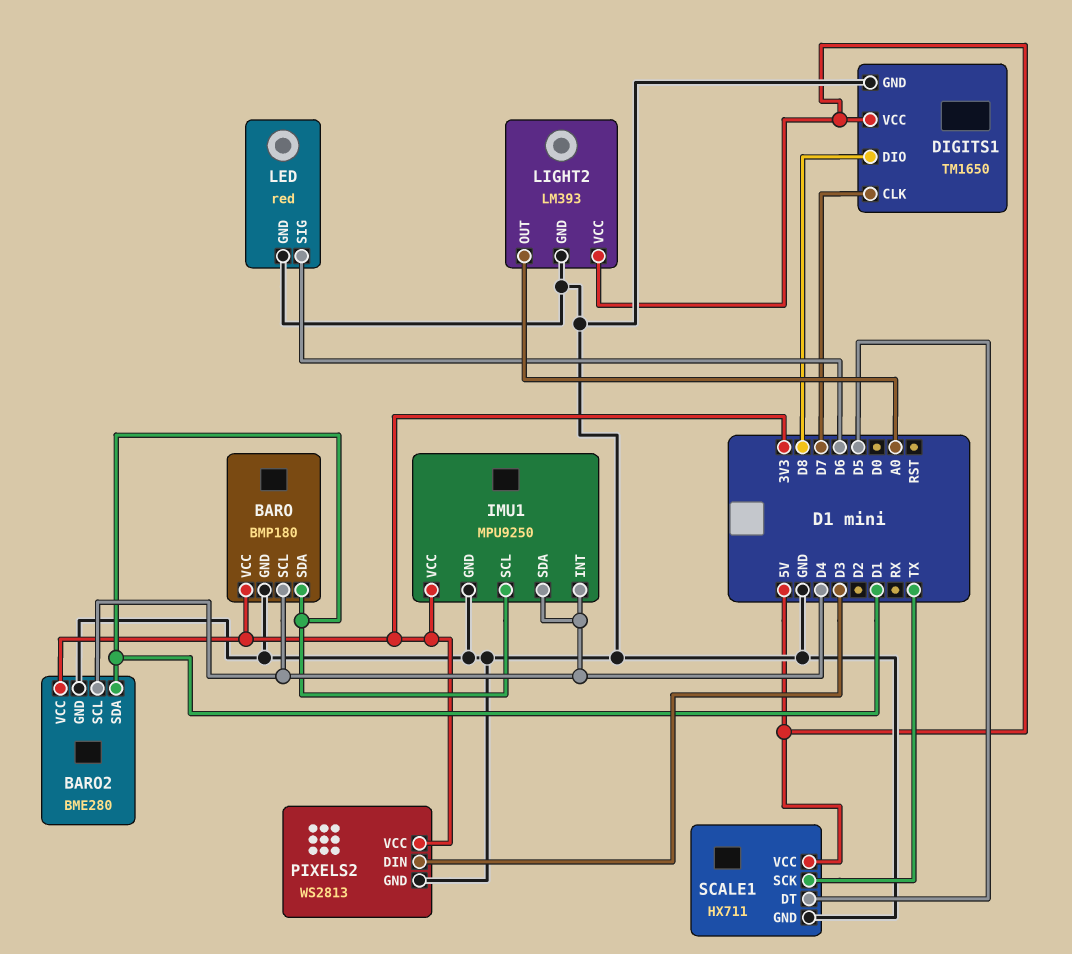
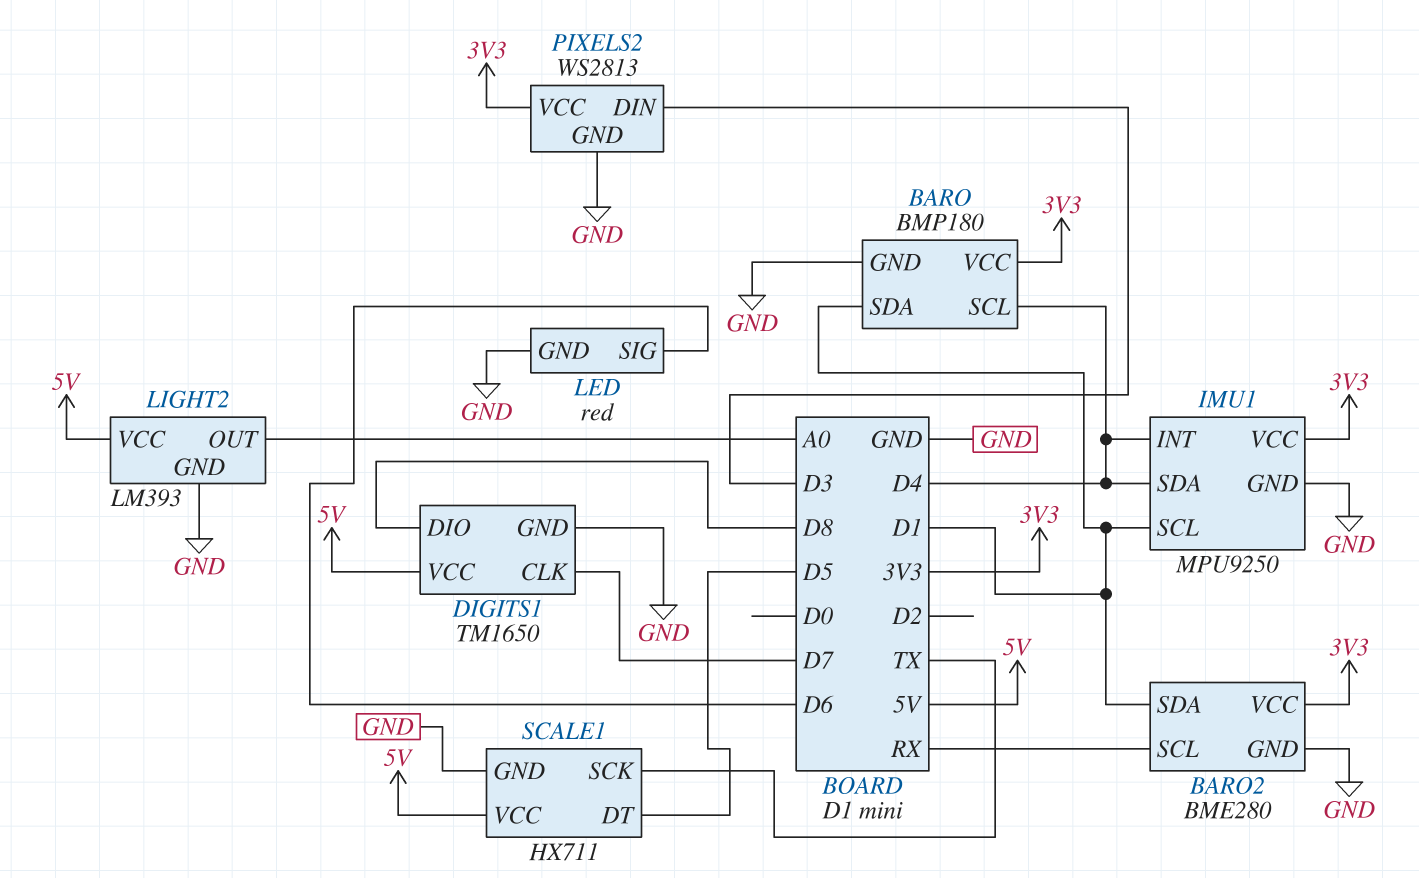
BARO2 pin SCL: D4 -> RX

